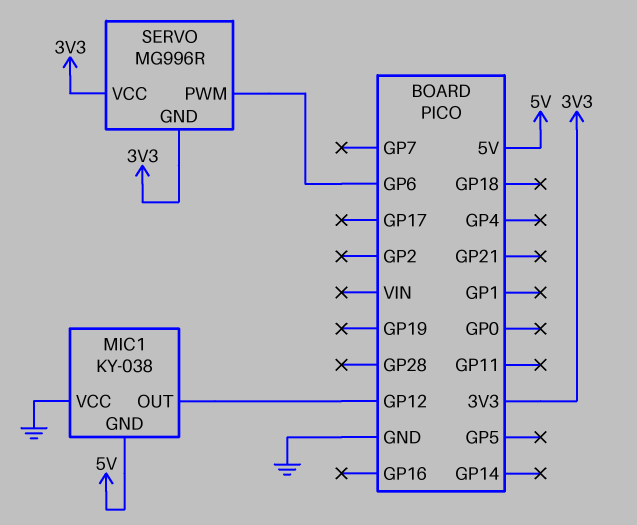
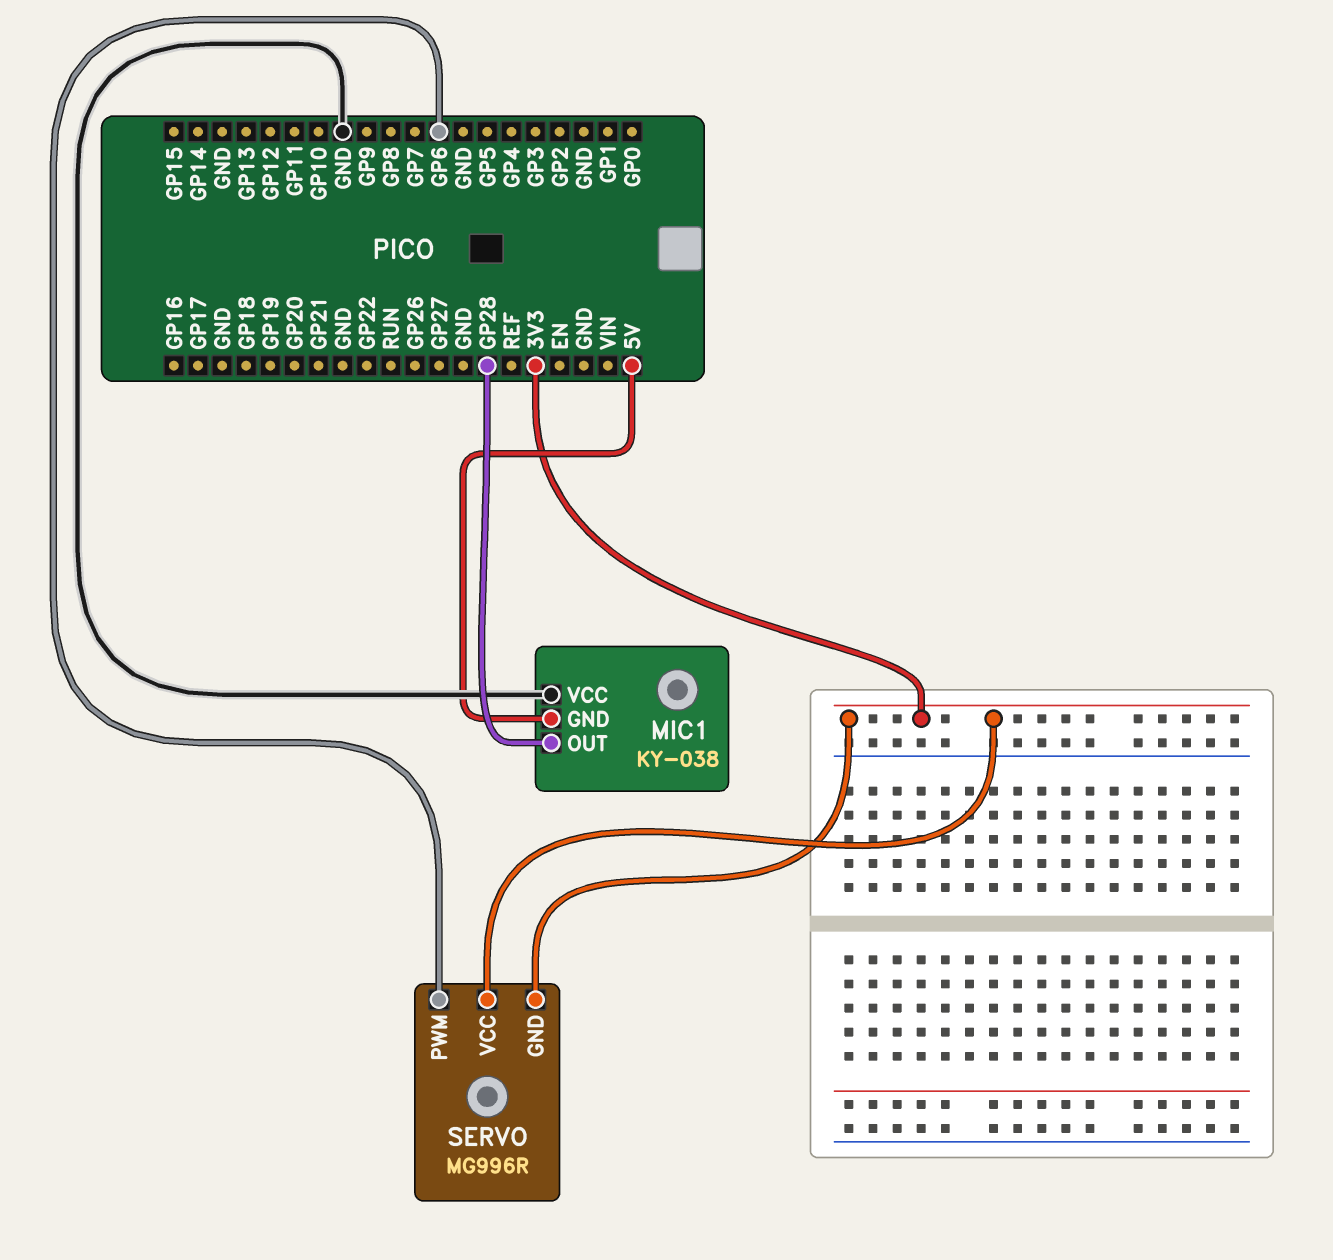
MIC1 pin OUT: GP12 -> GP28

